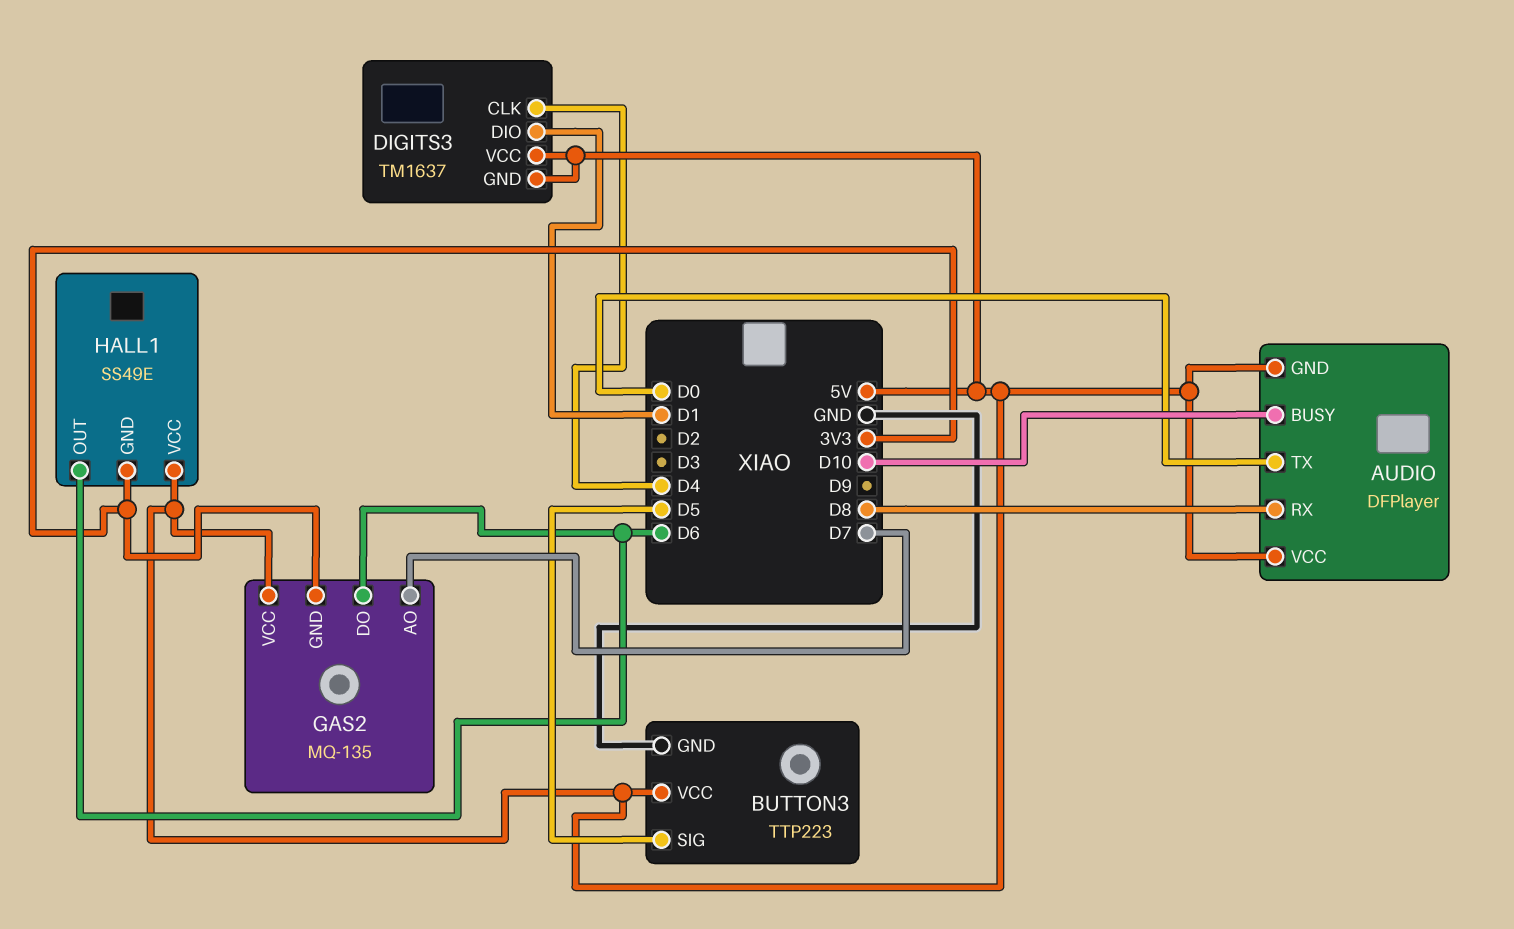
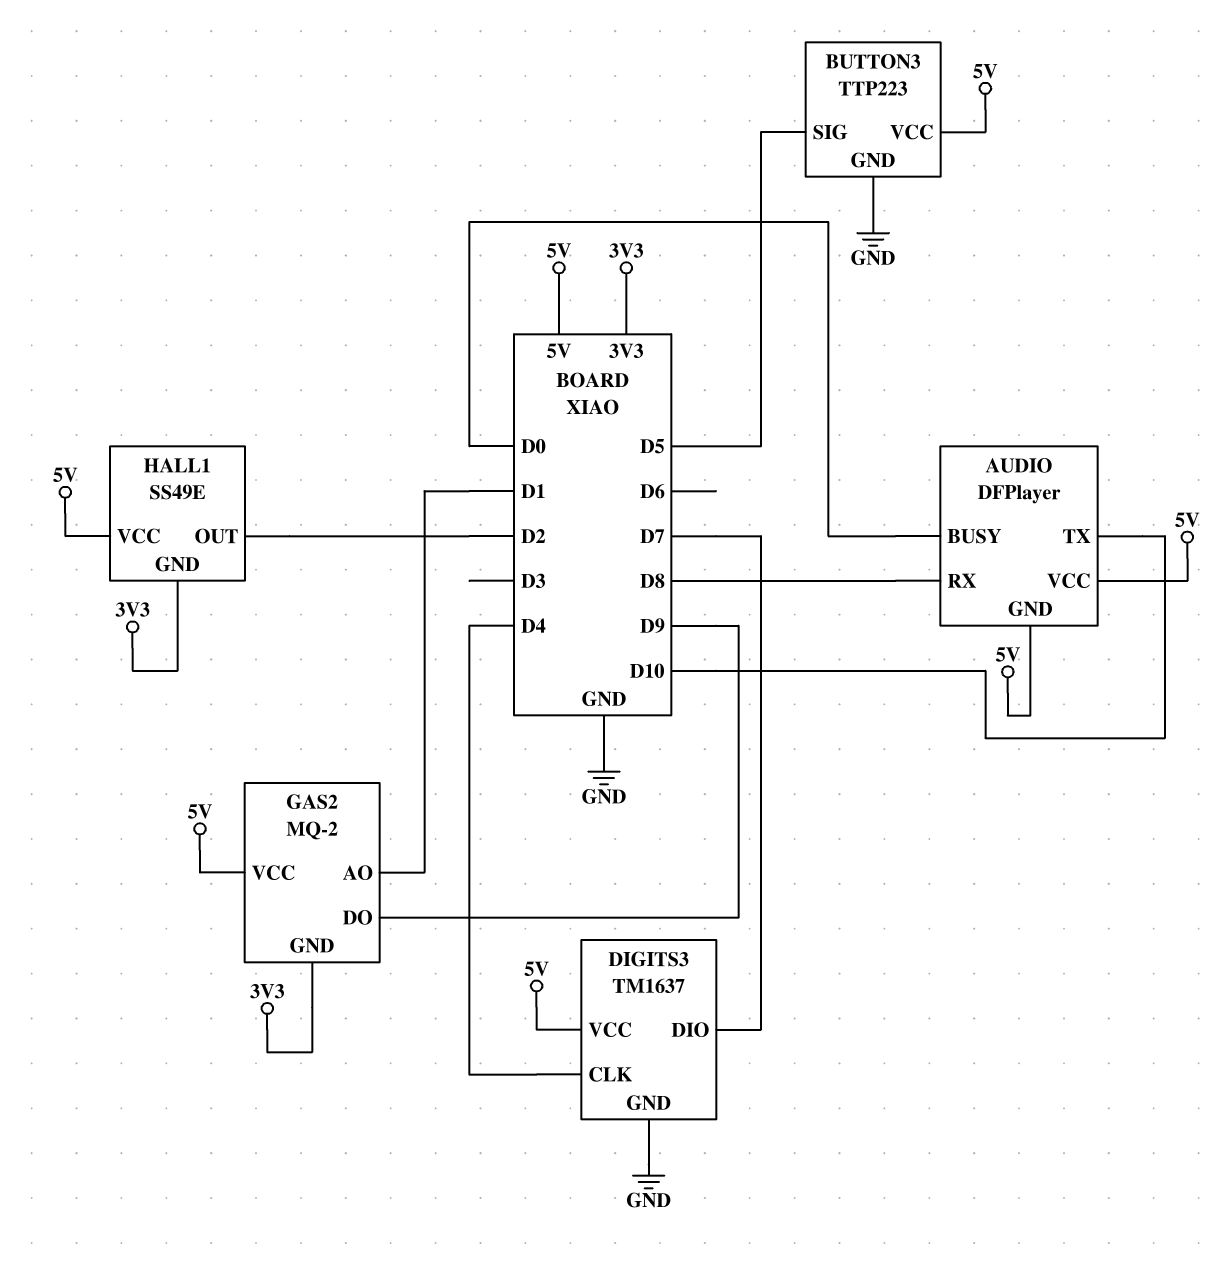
AUDIO pin BUSY: D10 -> D0
AUDIO pin TX: D0 -> D10
DIGITS3 pin DIO: D1 -> D7
DIGITS3 pin GND: 5V -> GND
GAS2: MQ-135 -> MQ-2
GAS2 pin AO: D7 -> D1
GAS2 pin DO: D6 -> D9
HALL1 pin OUT: D6 -> D2

